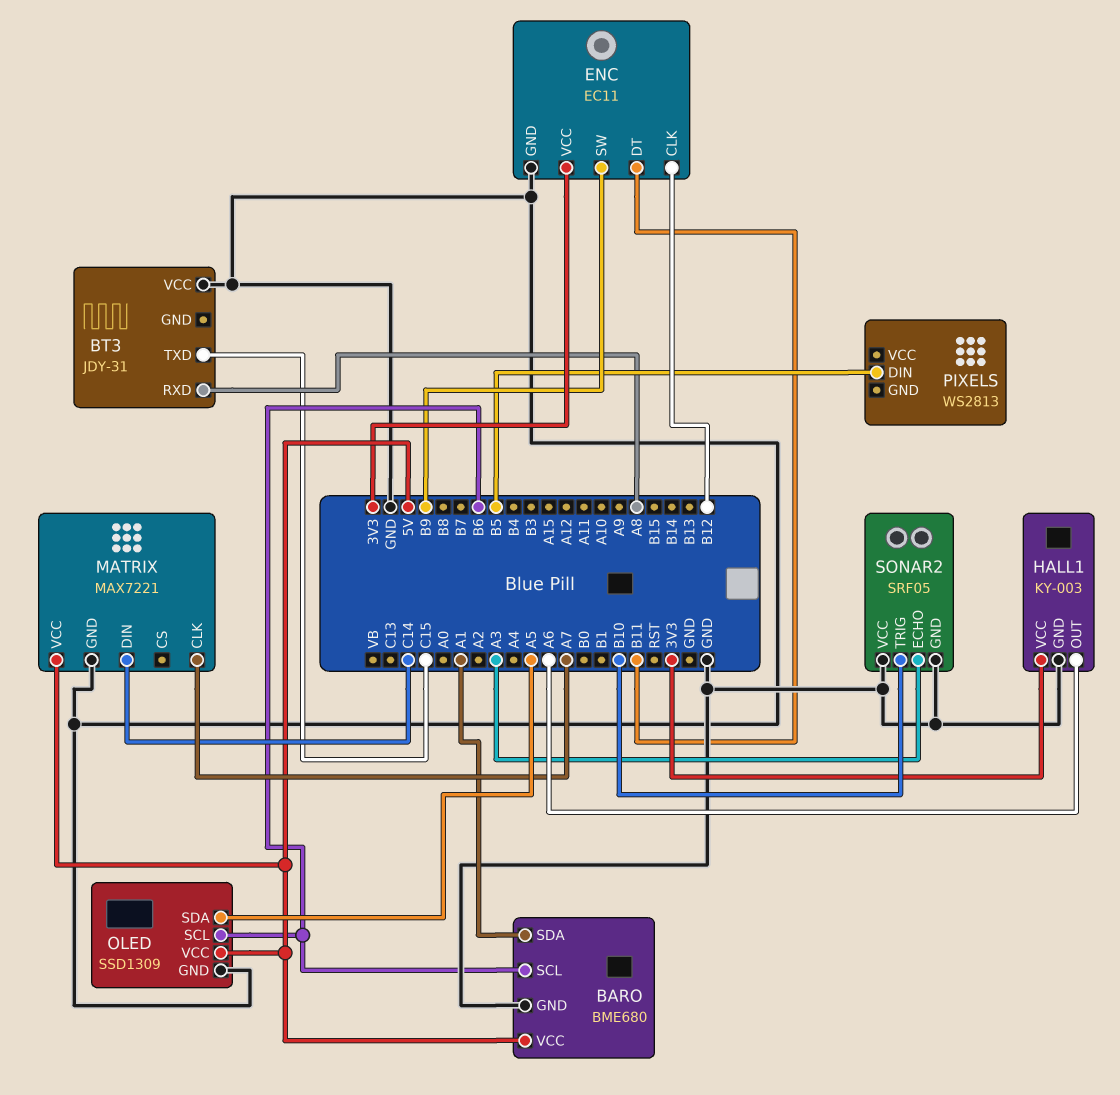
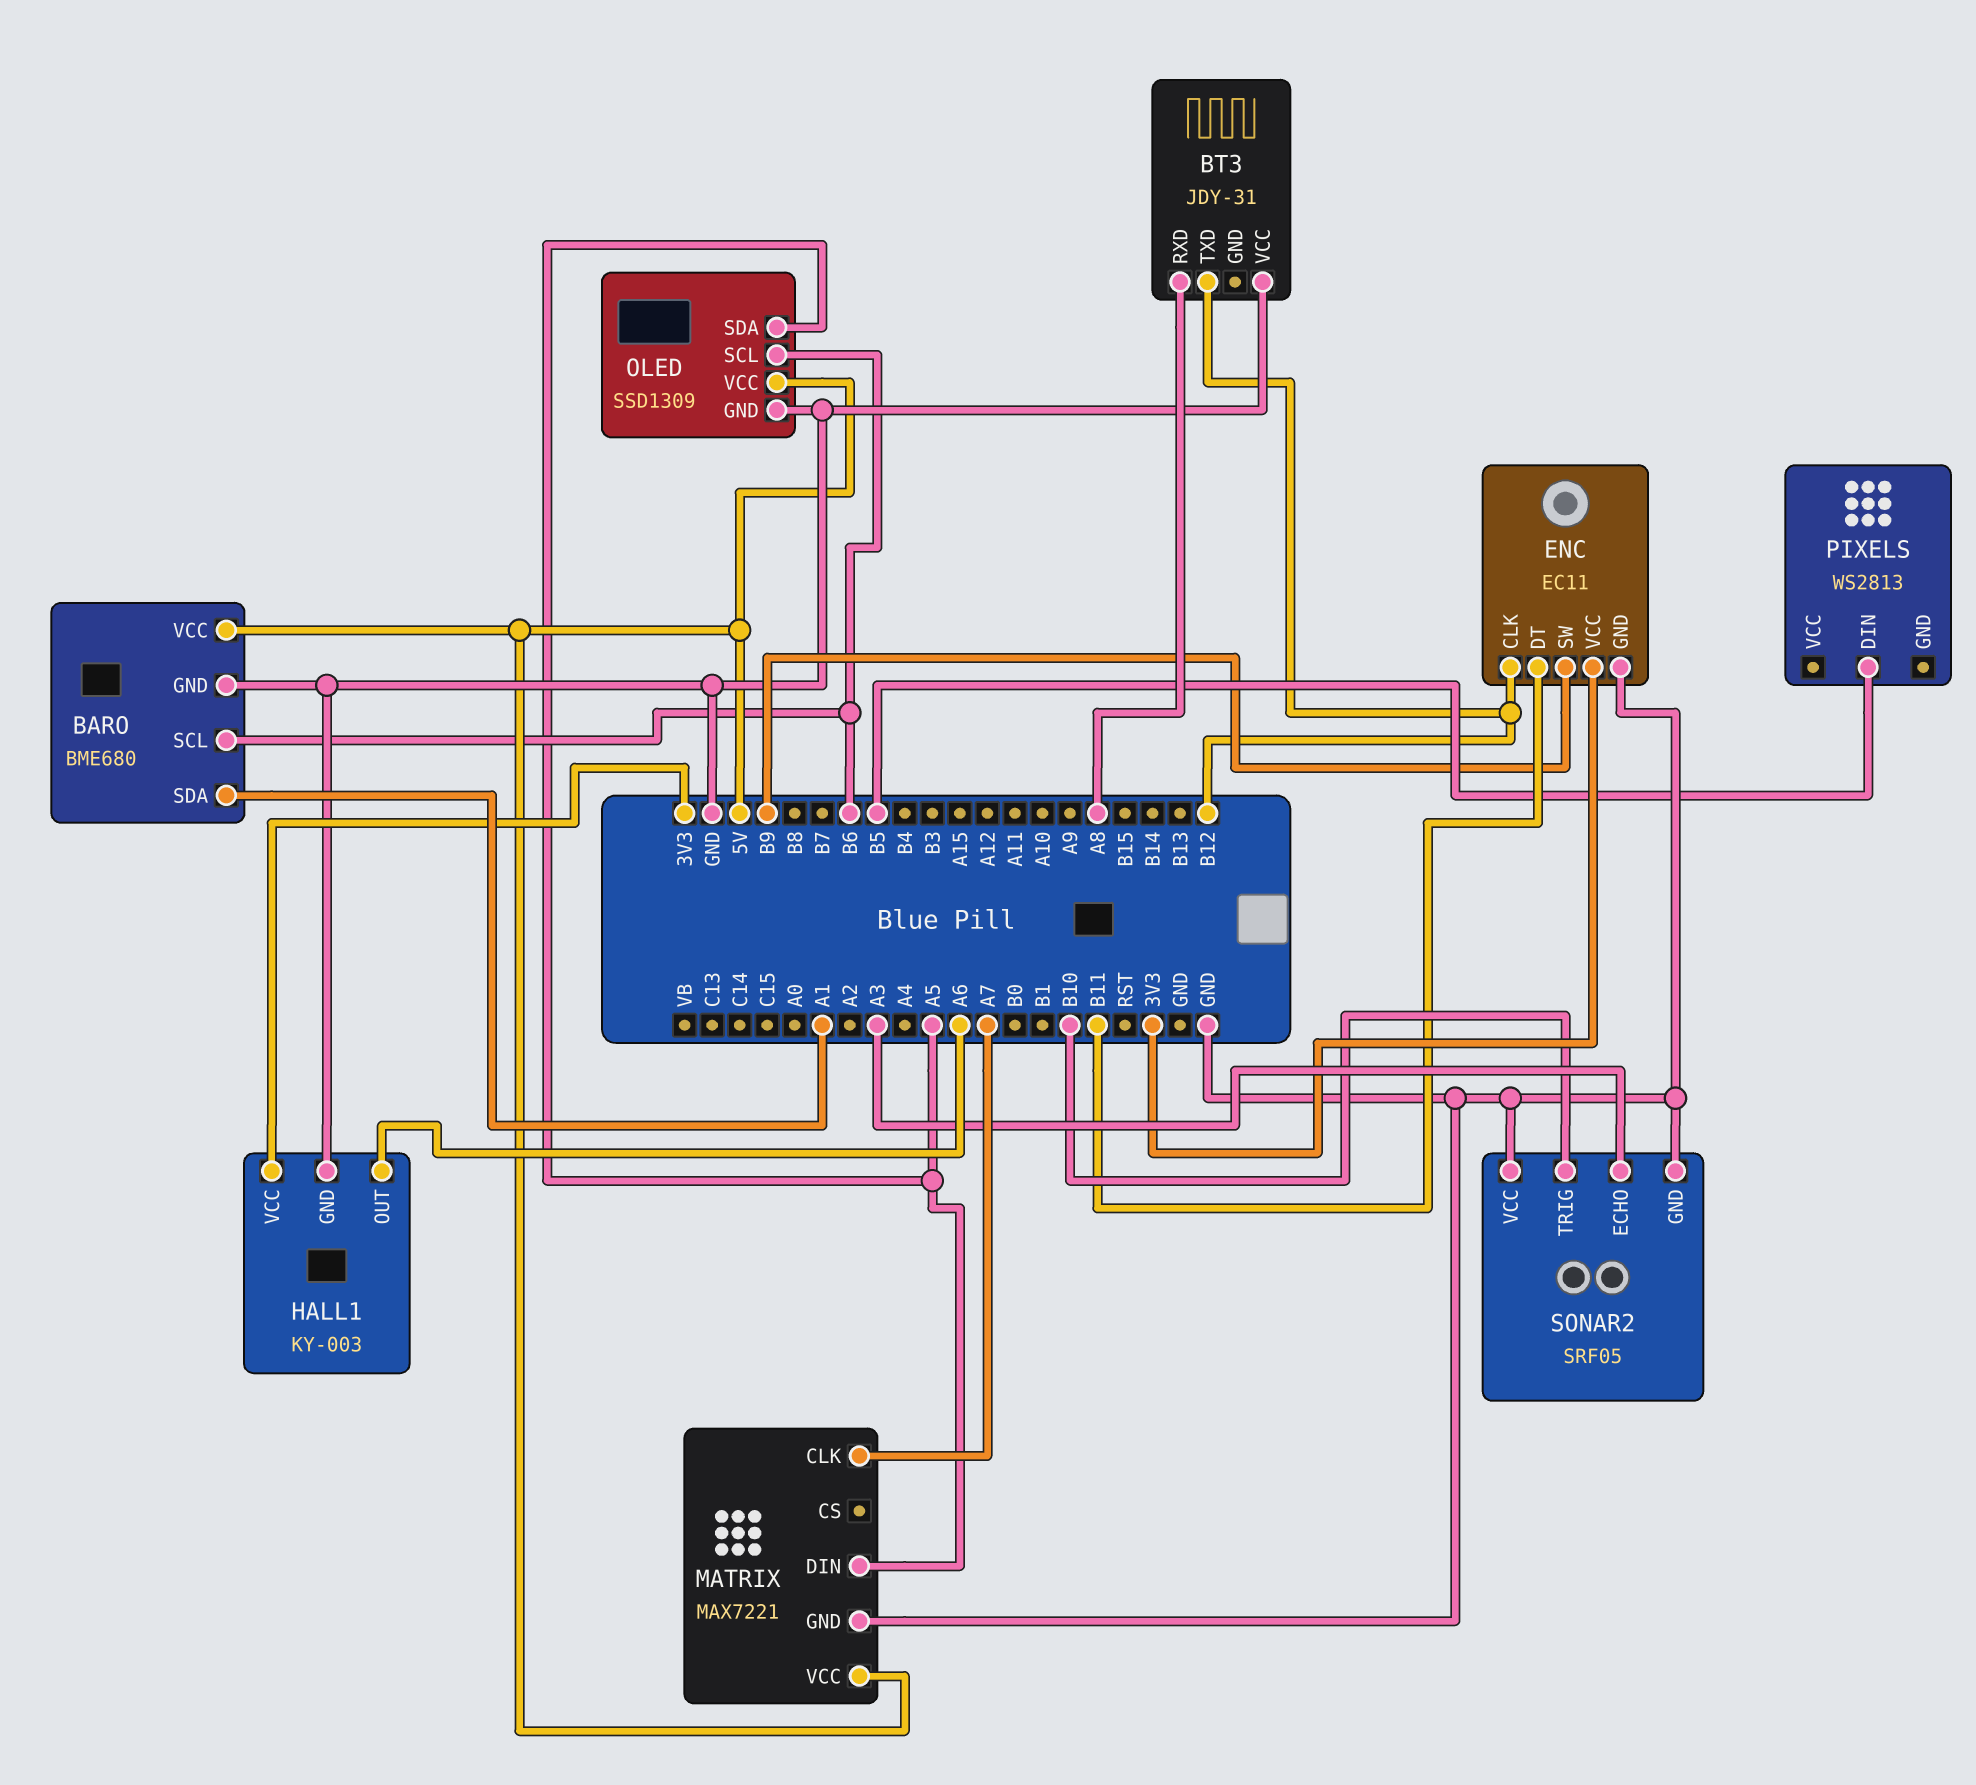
BT3 pin TXD: C15 -> B12
MATRIX pin DIN: C14 -> A5

